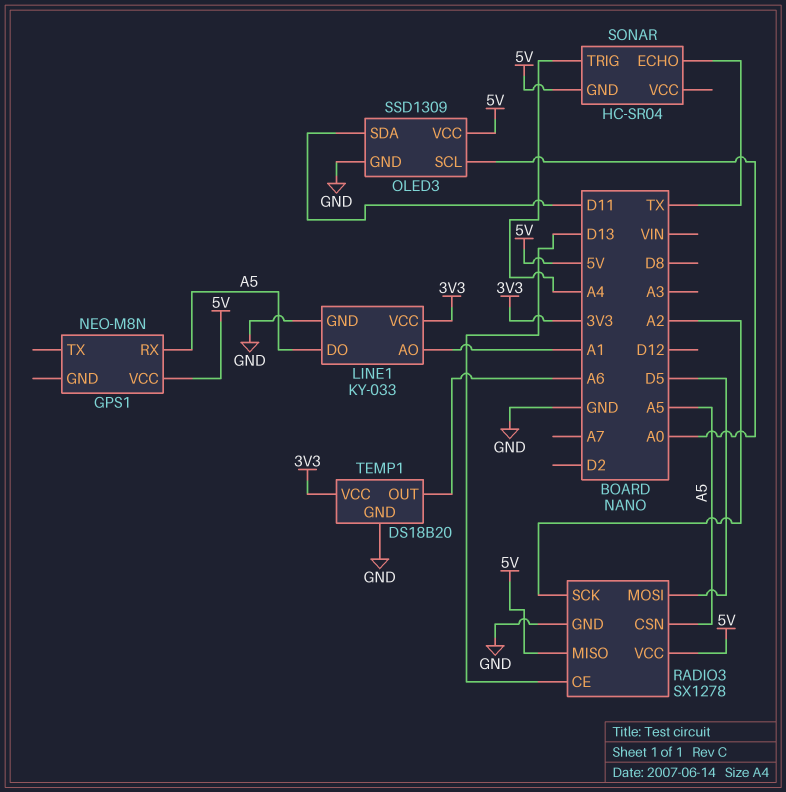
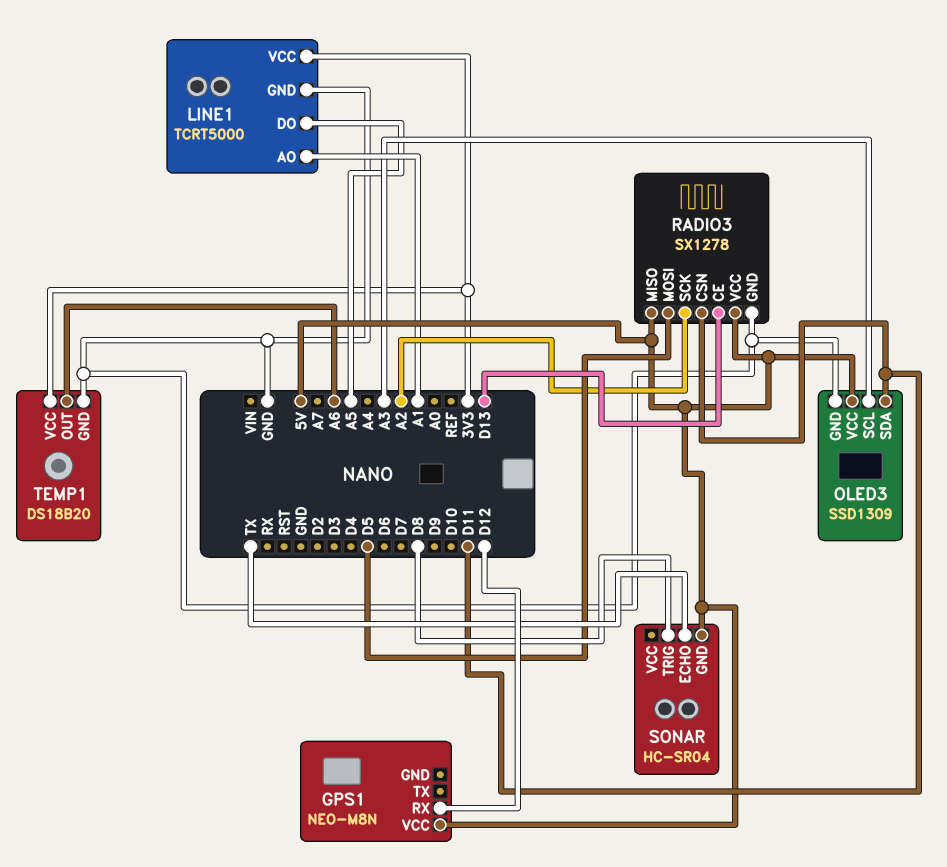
GPS1 pin RX: A5 -> D12
LINE1: KY-033 -> TCRT5000
OLED3 pin SCL: A0 -> A3
RADIO3 pin CSN: A5 -> D11
SONAR pin TRIG: A4 -> D8

